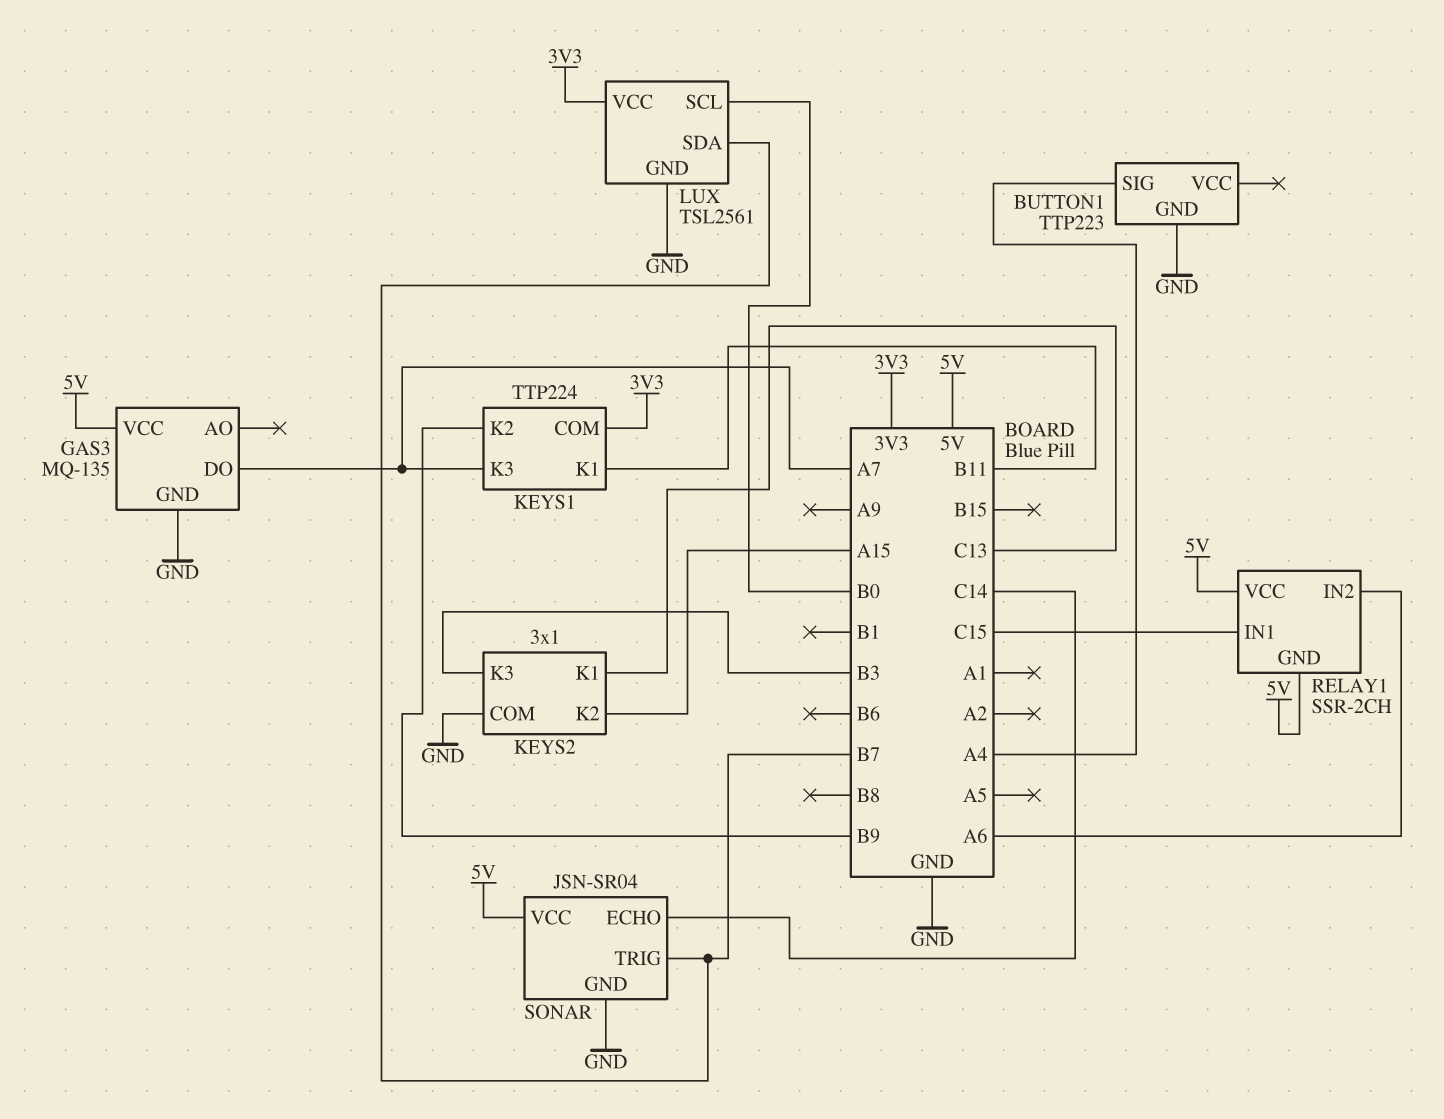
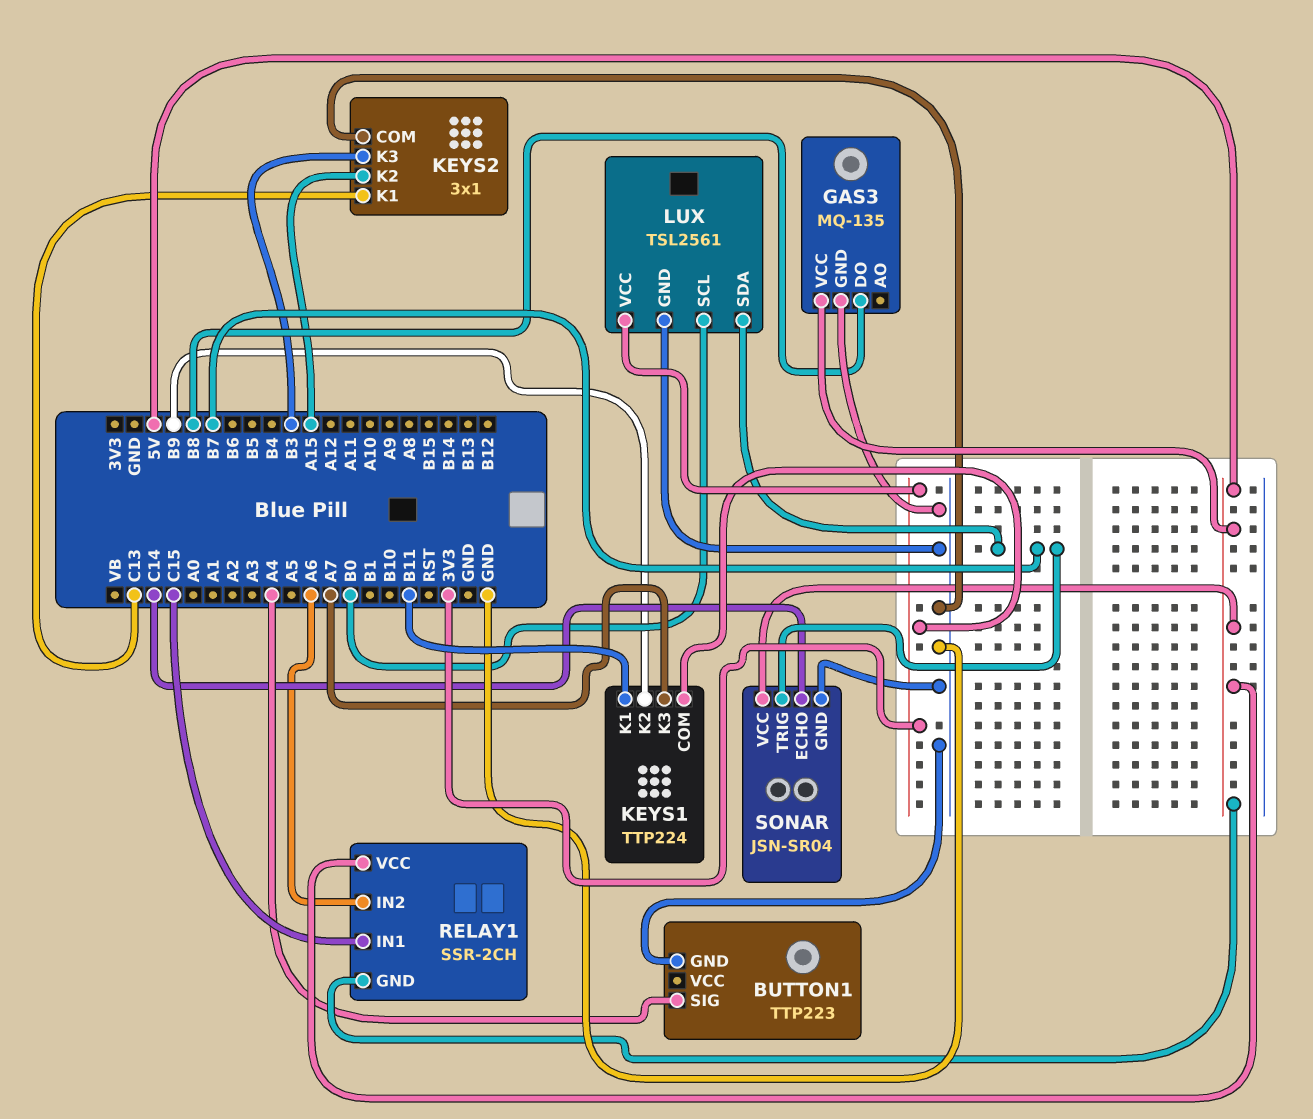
GAS3 pin DO: A7 -> B8

